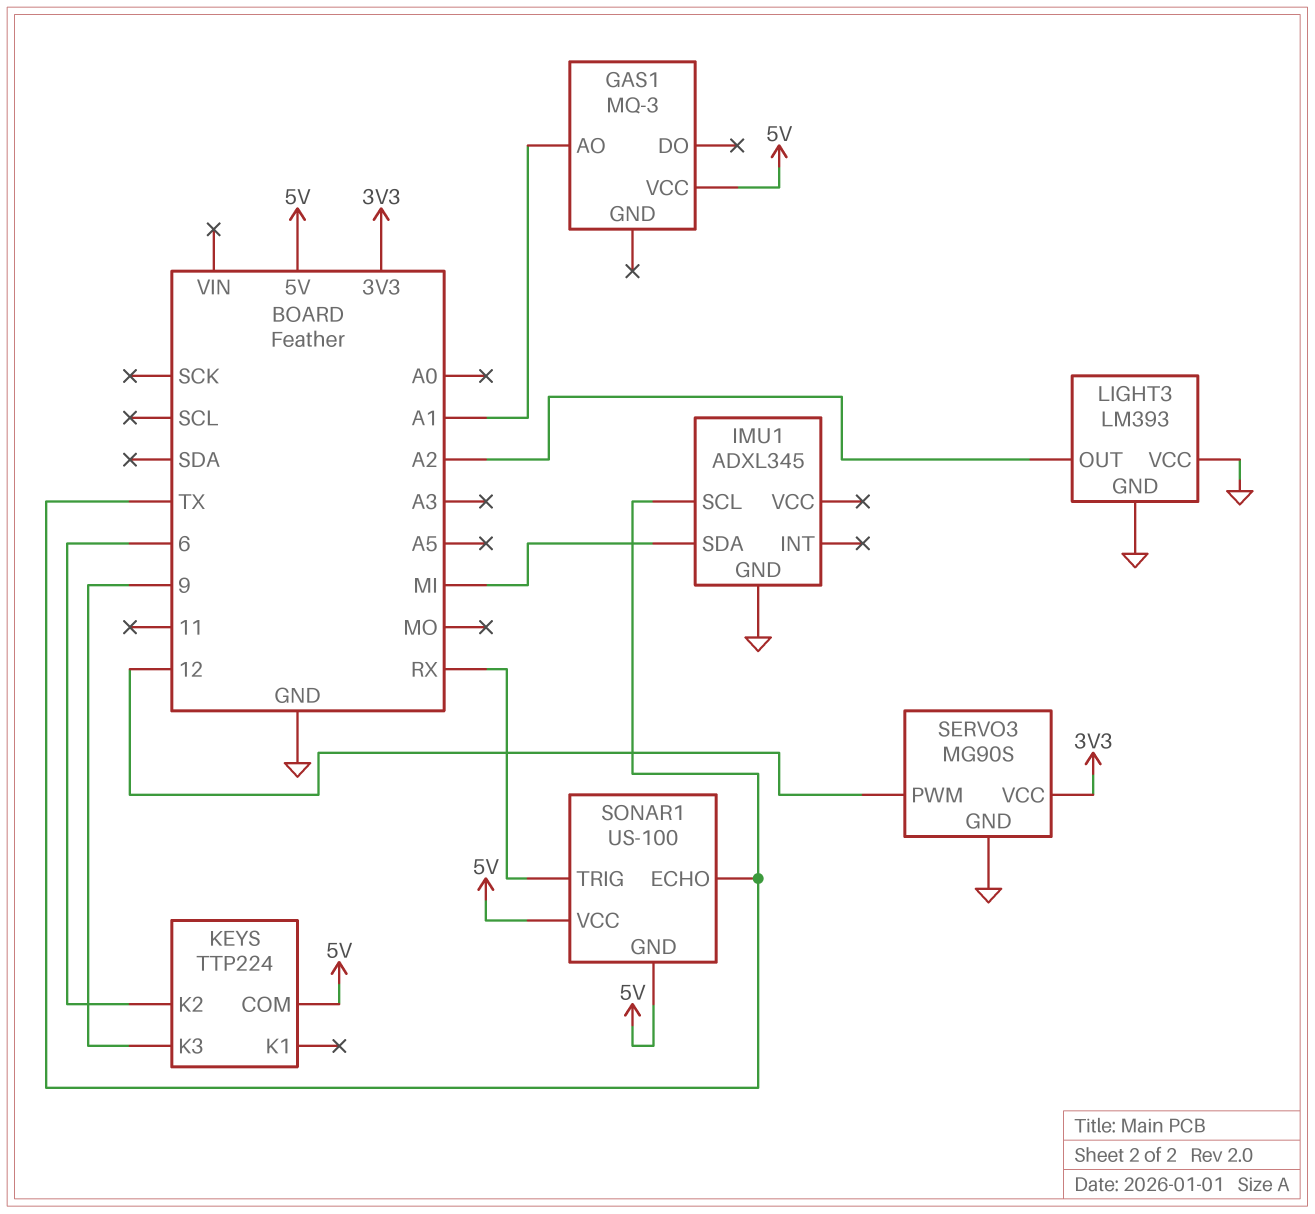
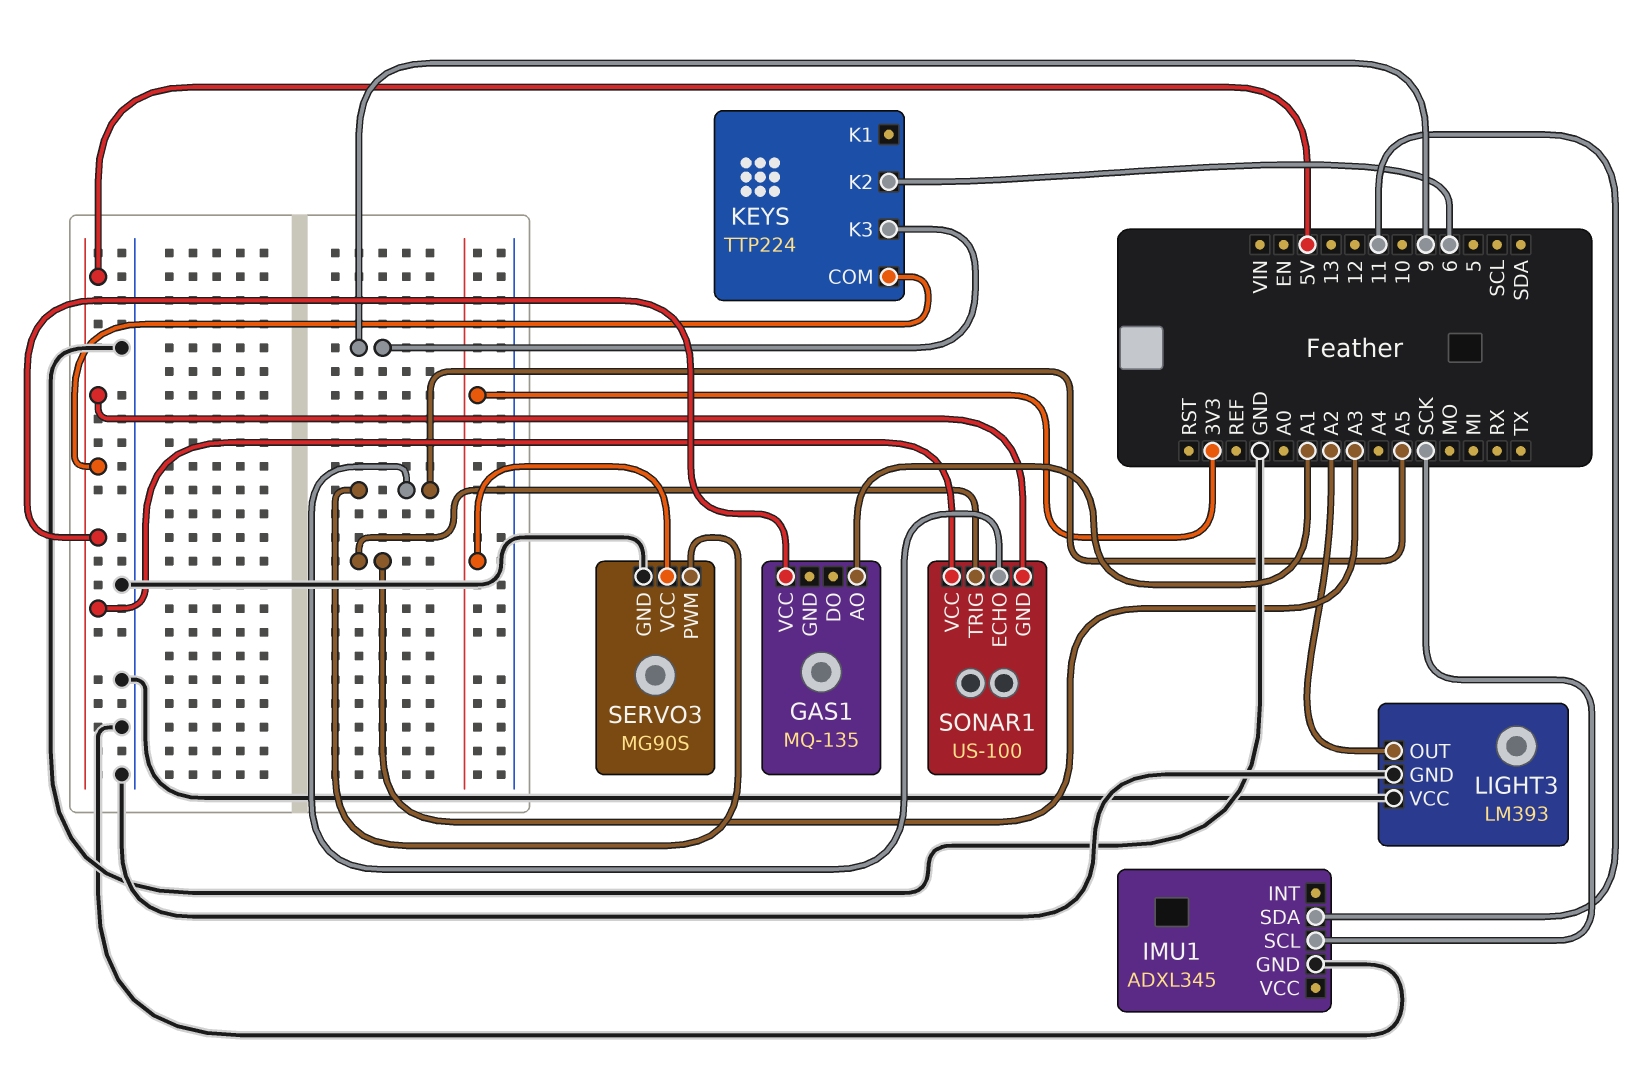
GAS1: MQ-3 -> MQ-135
IMU1 pin SCL: TX -> SCK
IMU1 pin SDA: MI -> 11
SERVO3 pin PWM: 12 -> A5
SONAR1 pin ECHO: TX -> A5
SONAR1 pin TRIG: RX -> A3

